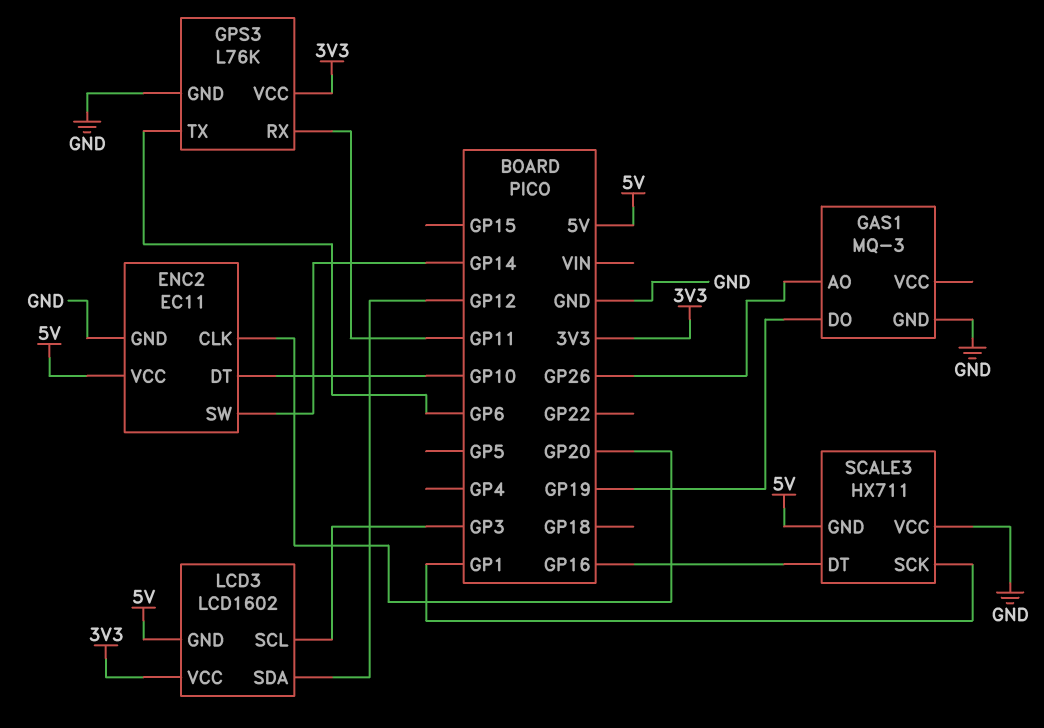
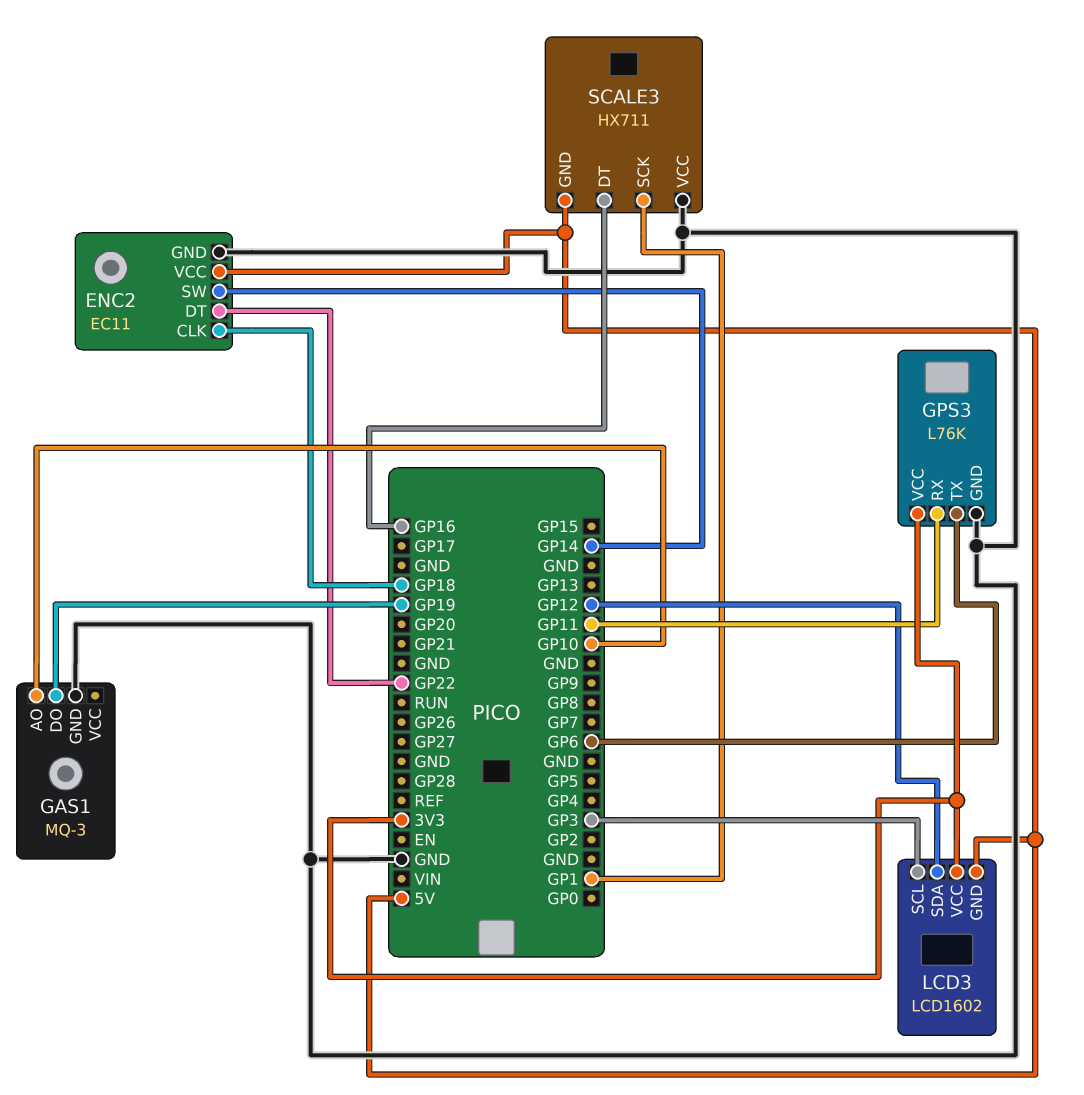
ENC2 pin CLK: GP20 -> GP18
ENC2 pin DT: GP10 -> GP22
GAS1 pin AO: GP26 -> GP10

